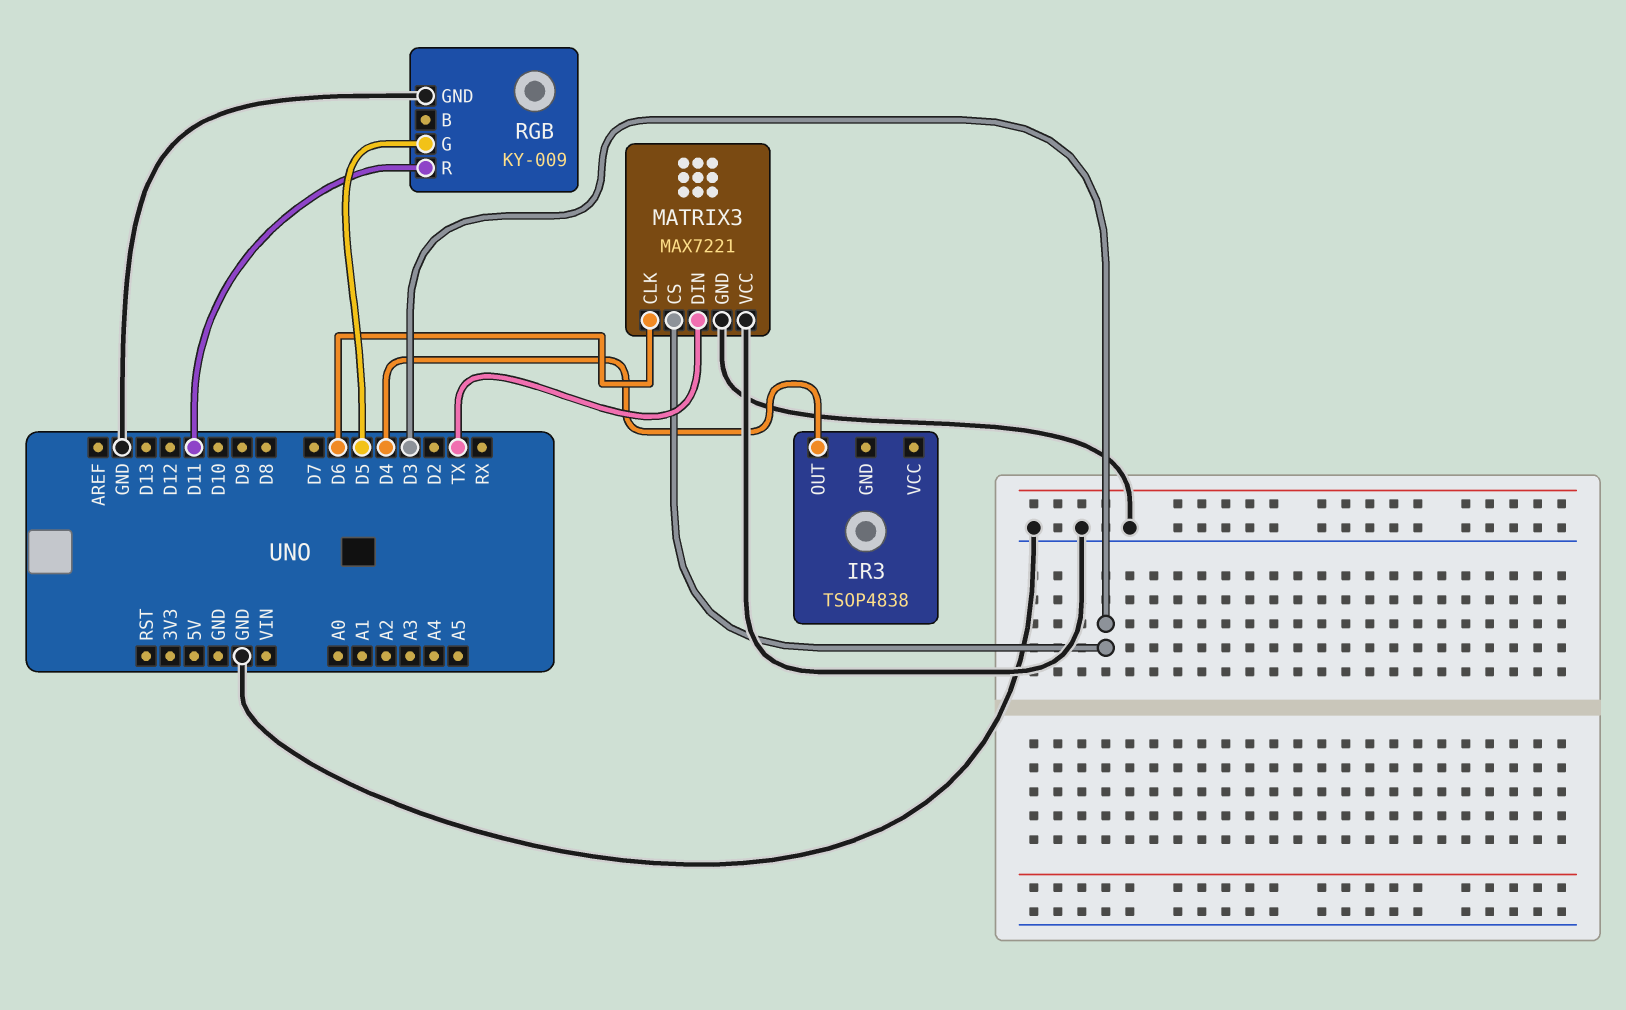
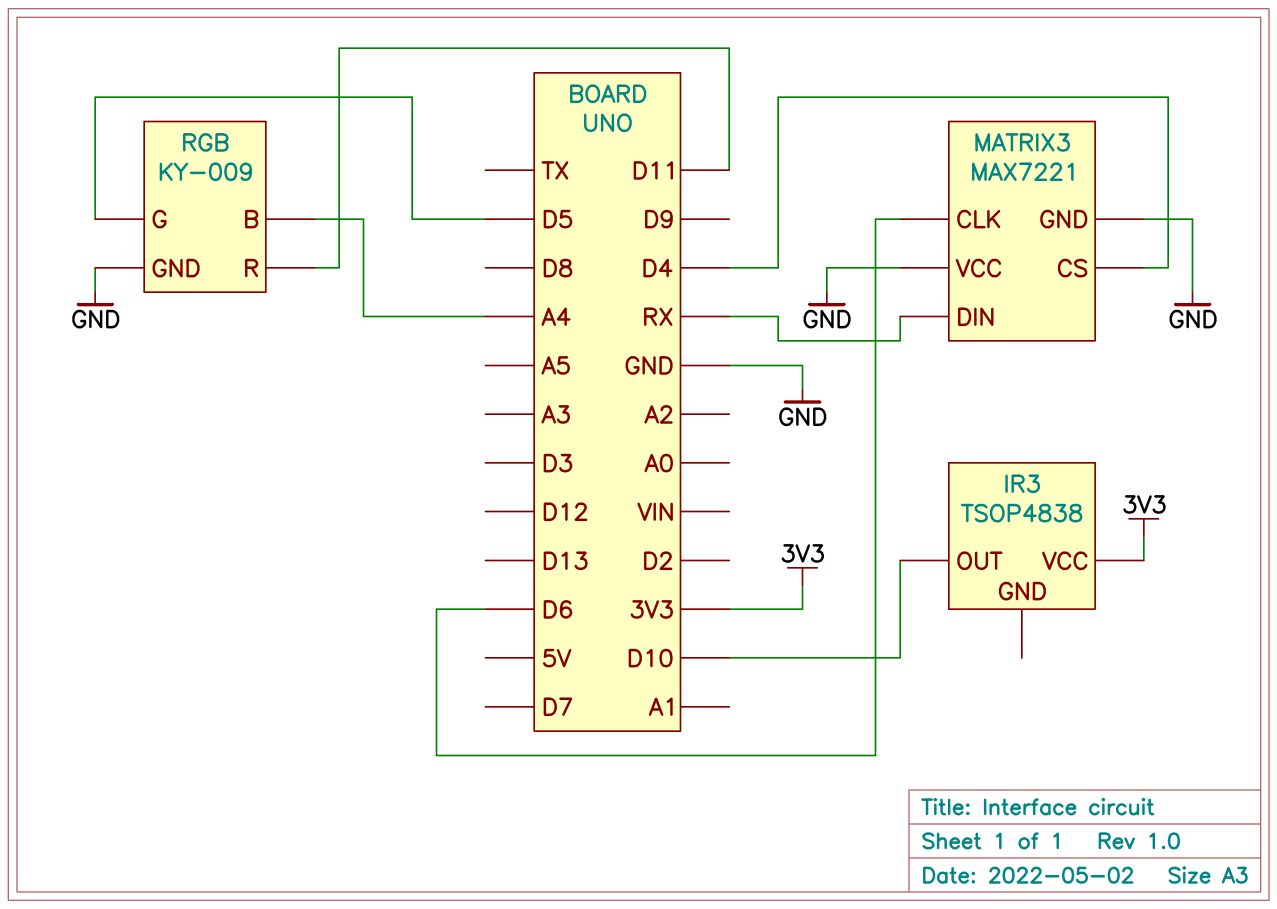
IR3 pin OUT: D4 -> D10
IR3 pin VCC: none -> 3V3
MATRIX3 pin CS: D3 -> D4
MATRIX3 pin DIN: TX -> RX
RGB pin B: none -> A4

